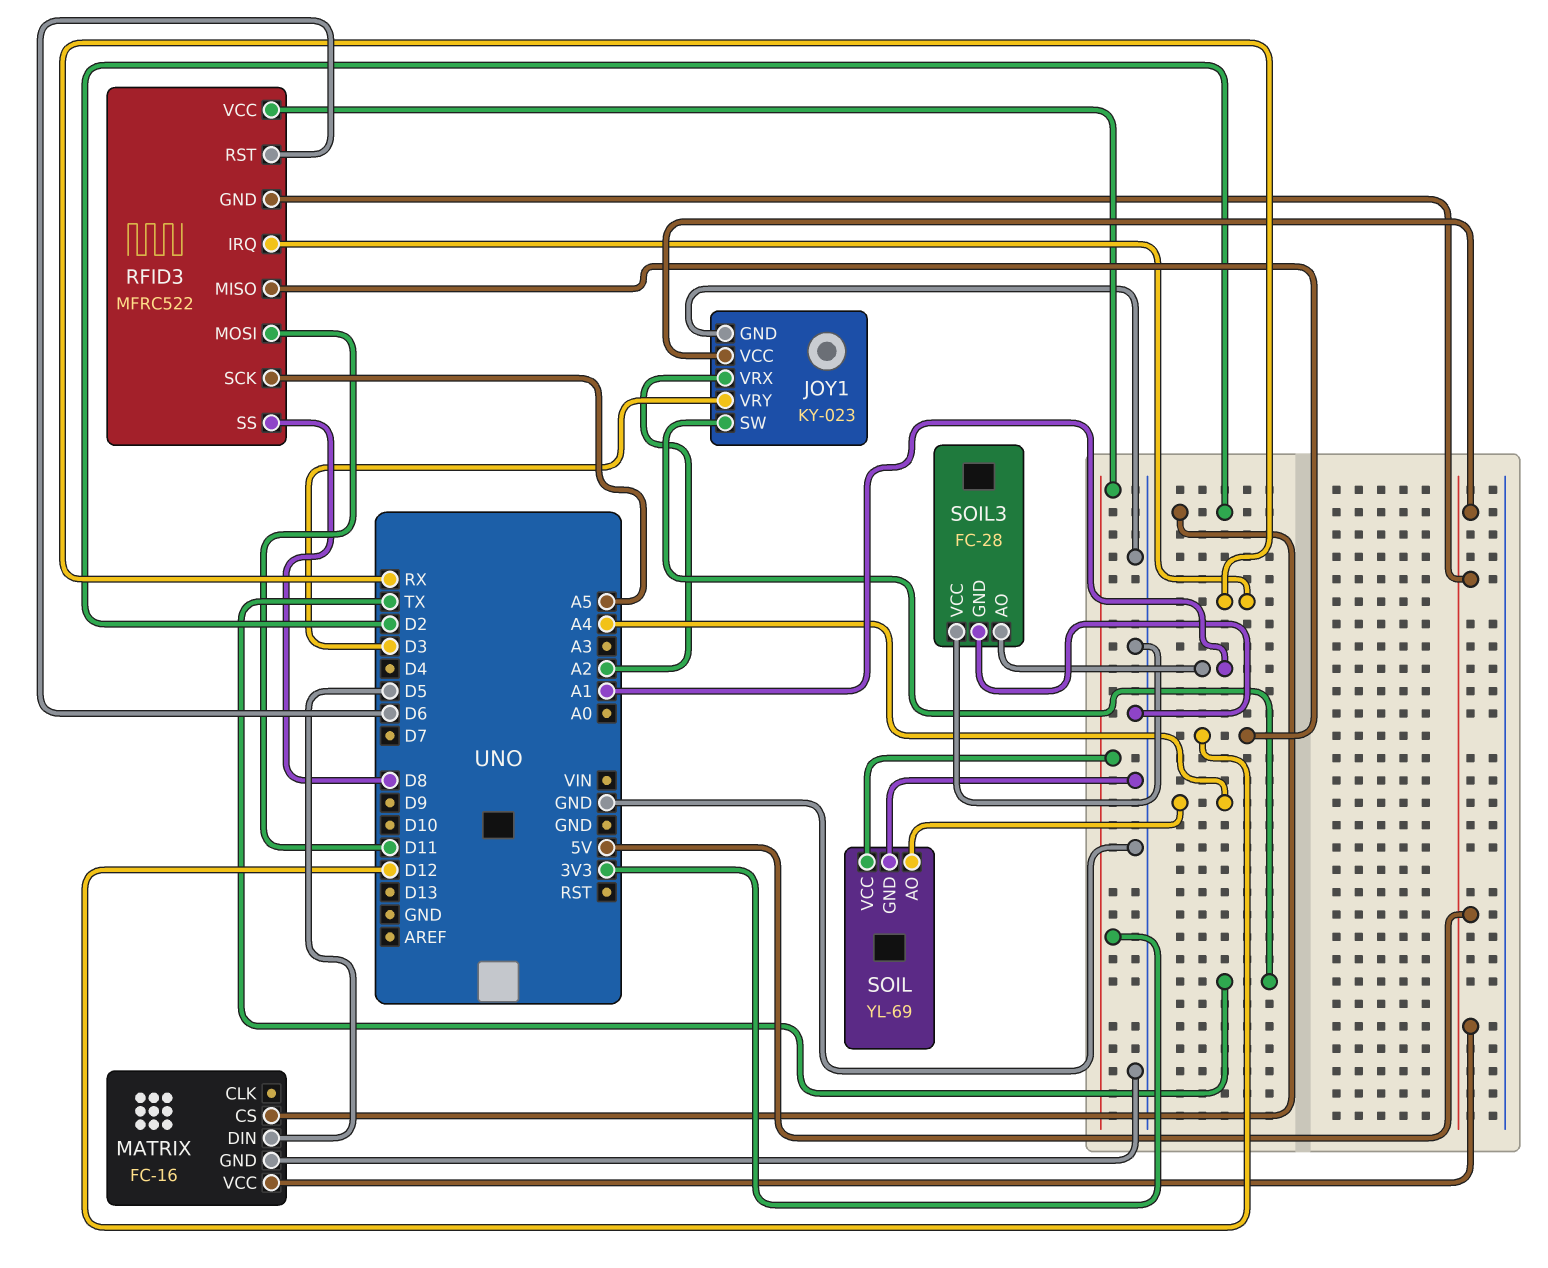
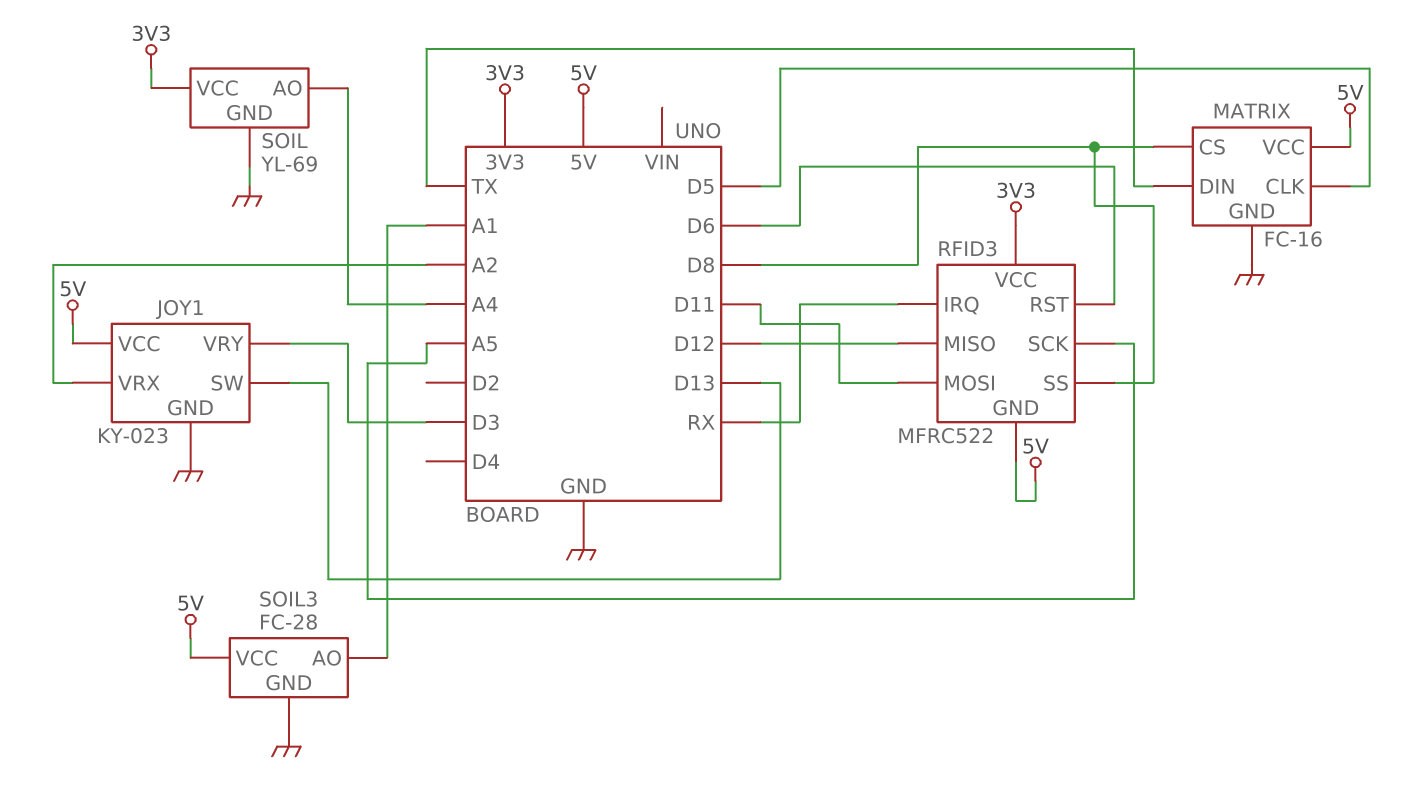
JOY1 pin SW: TX -> D13
MATRIX pin CLK: none -> D5
MATRIX pin CS: D2 -> D8
MATRIX pin DIN: D5 -> TX
SOIL3 pin VCC: GND -> 5V

